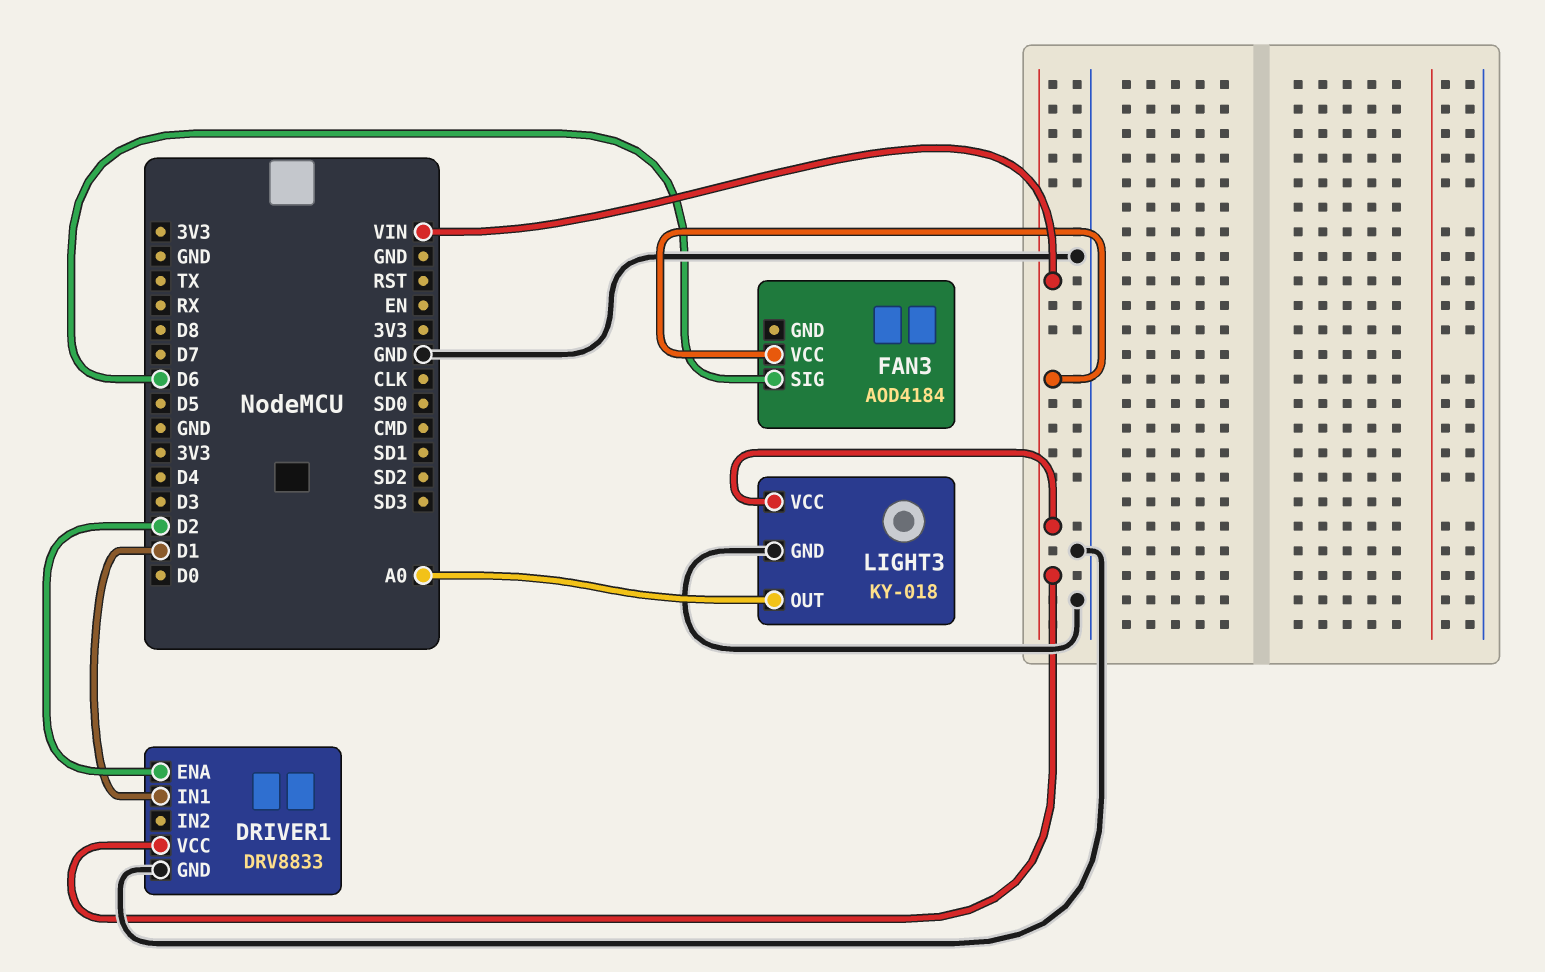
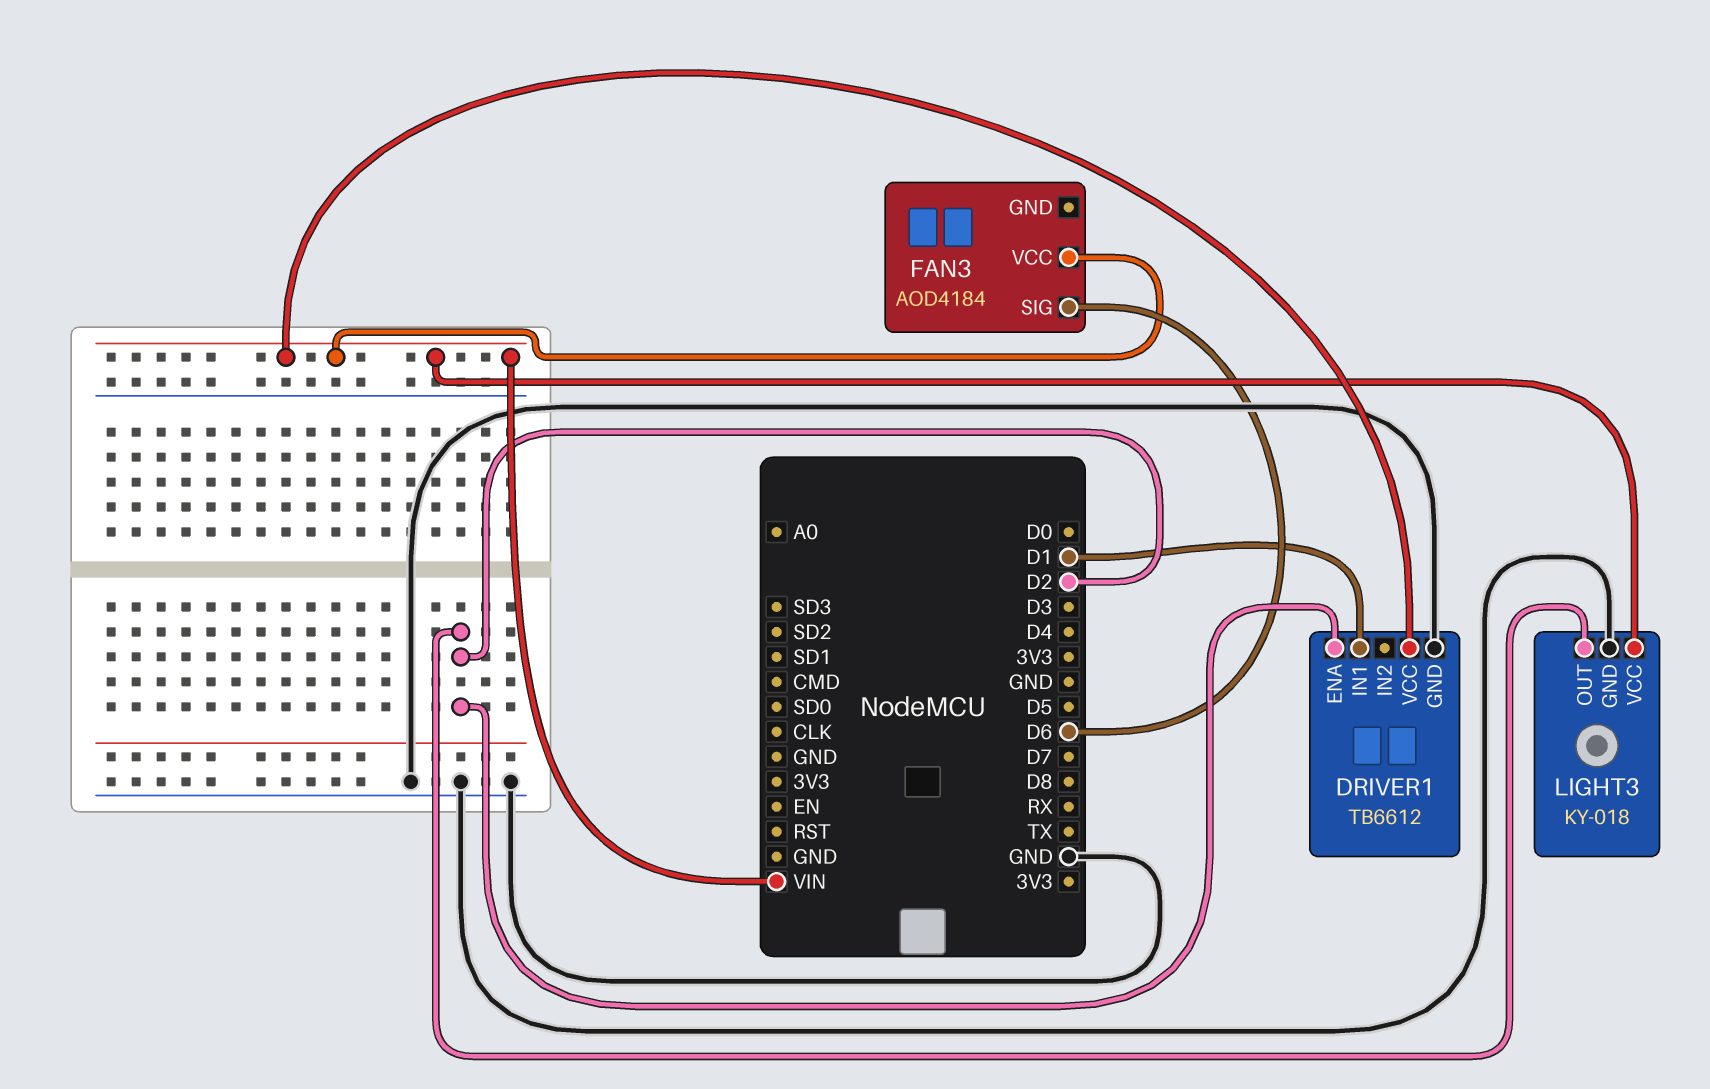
DRIVER1: DRV8833 -> TB6612
LIGHT3 pin OUT: A0 -> D2

